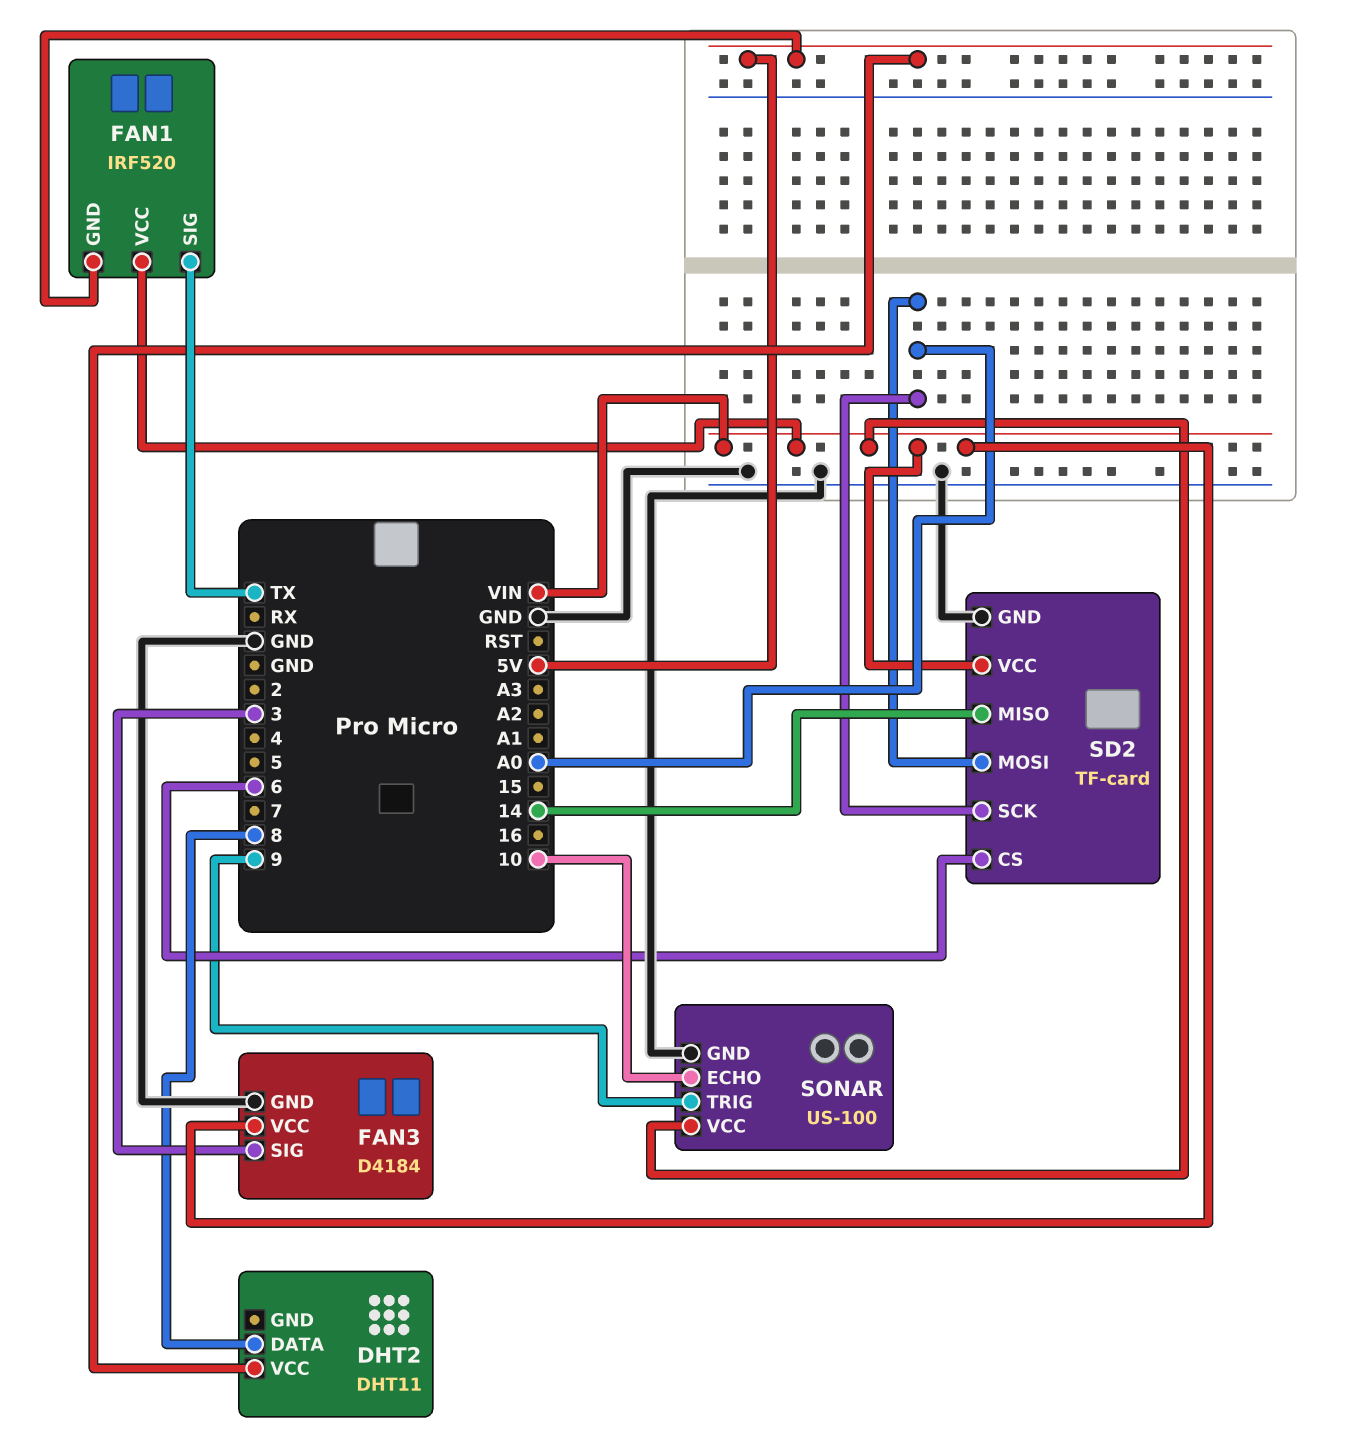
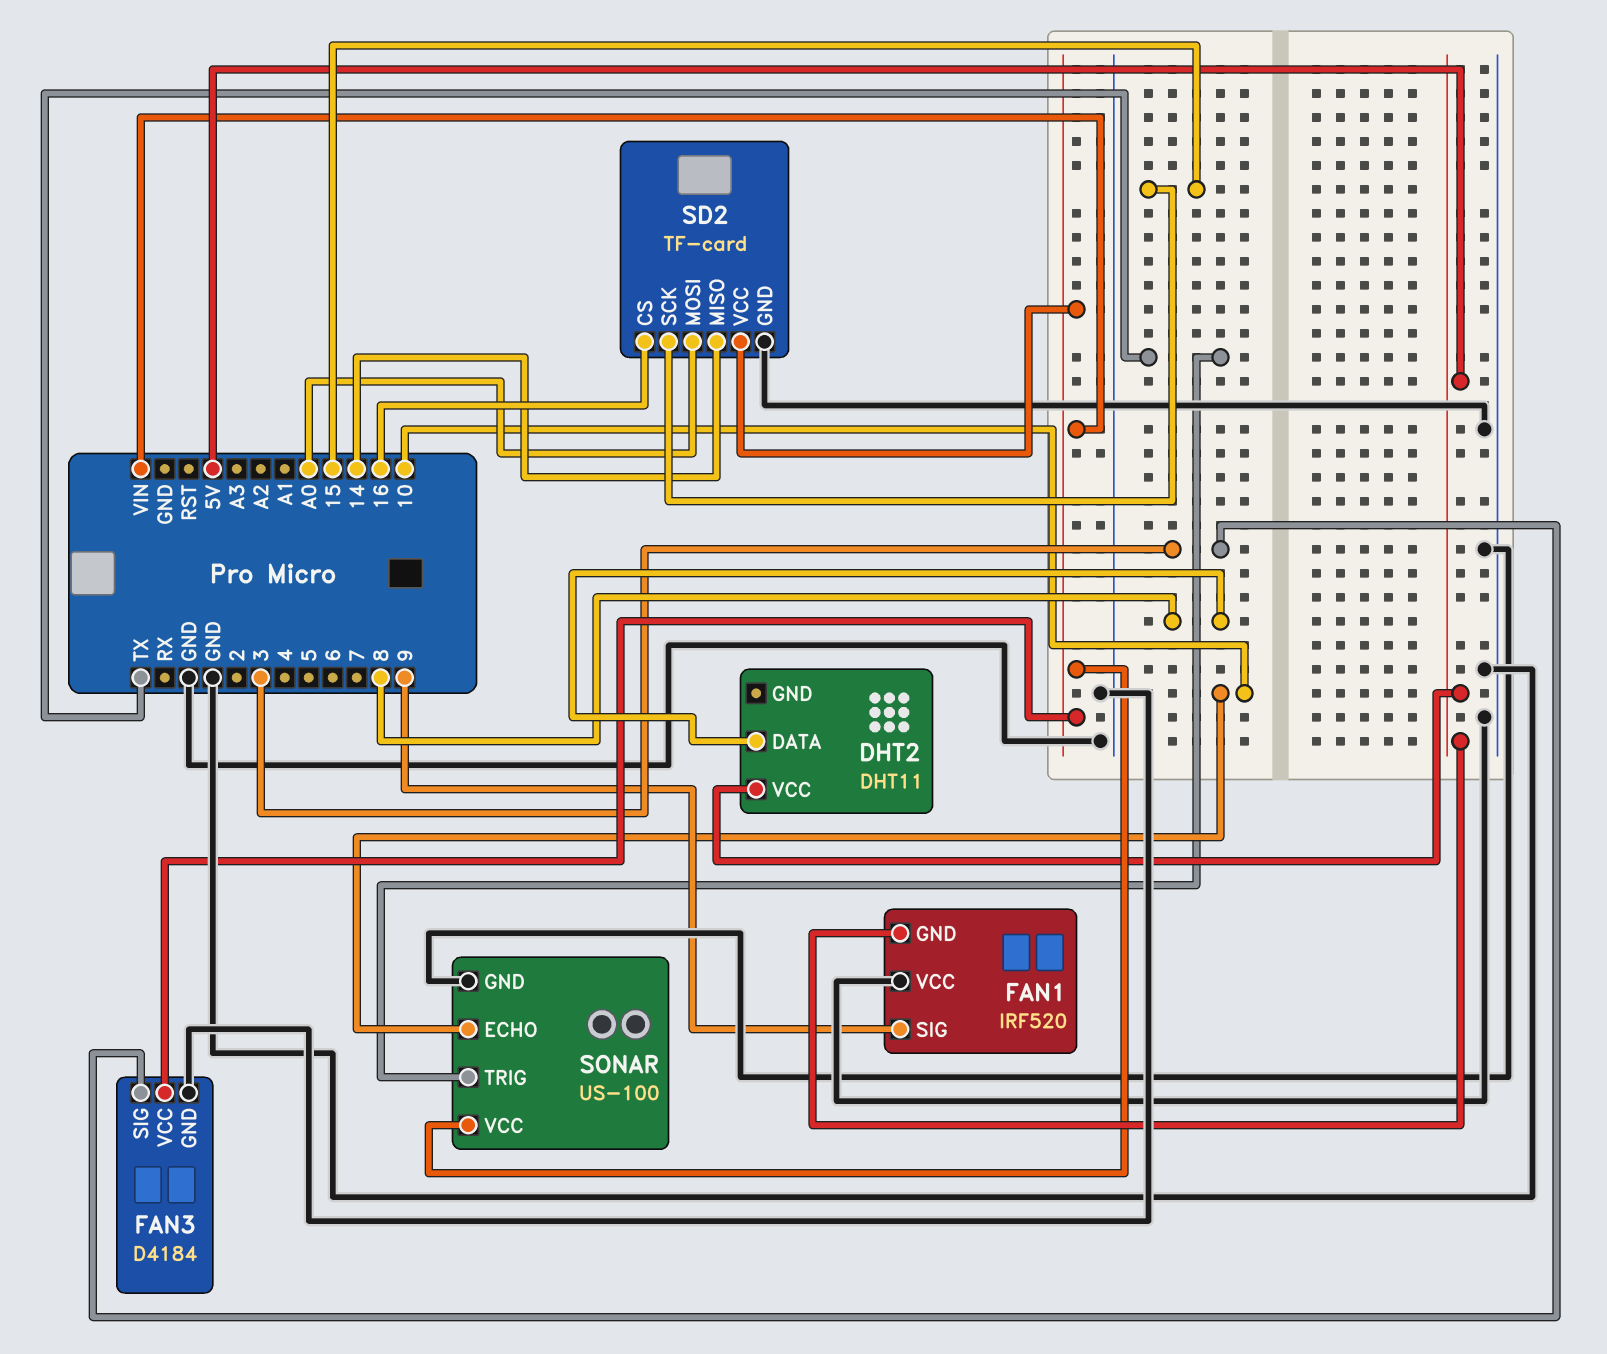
FAN1 pin SIG: TX -> 9
FAN1 pin VCC: VIN -> GND
SD2 pin CS: 6 -> 16
SD2 pin SCK: A0 -> 15
SONAR pin TRIG: 9 -> TX

